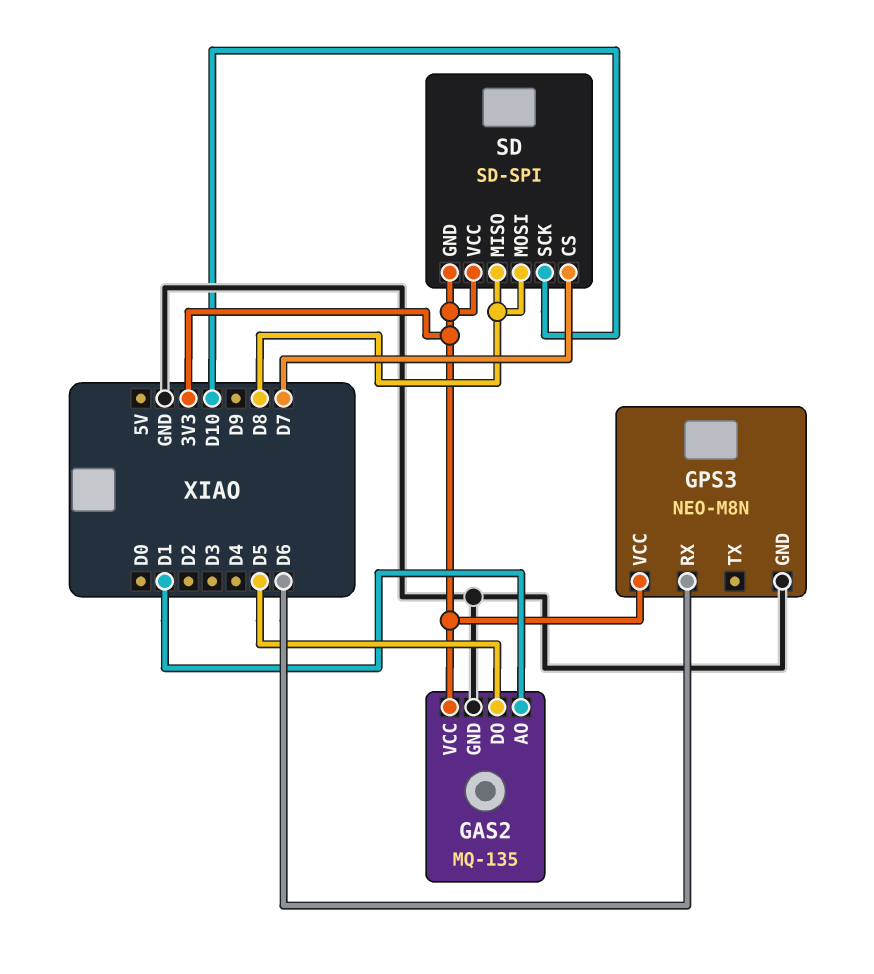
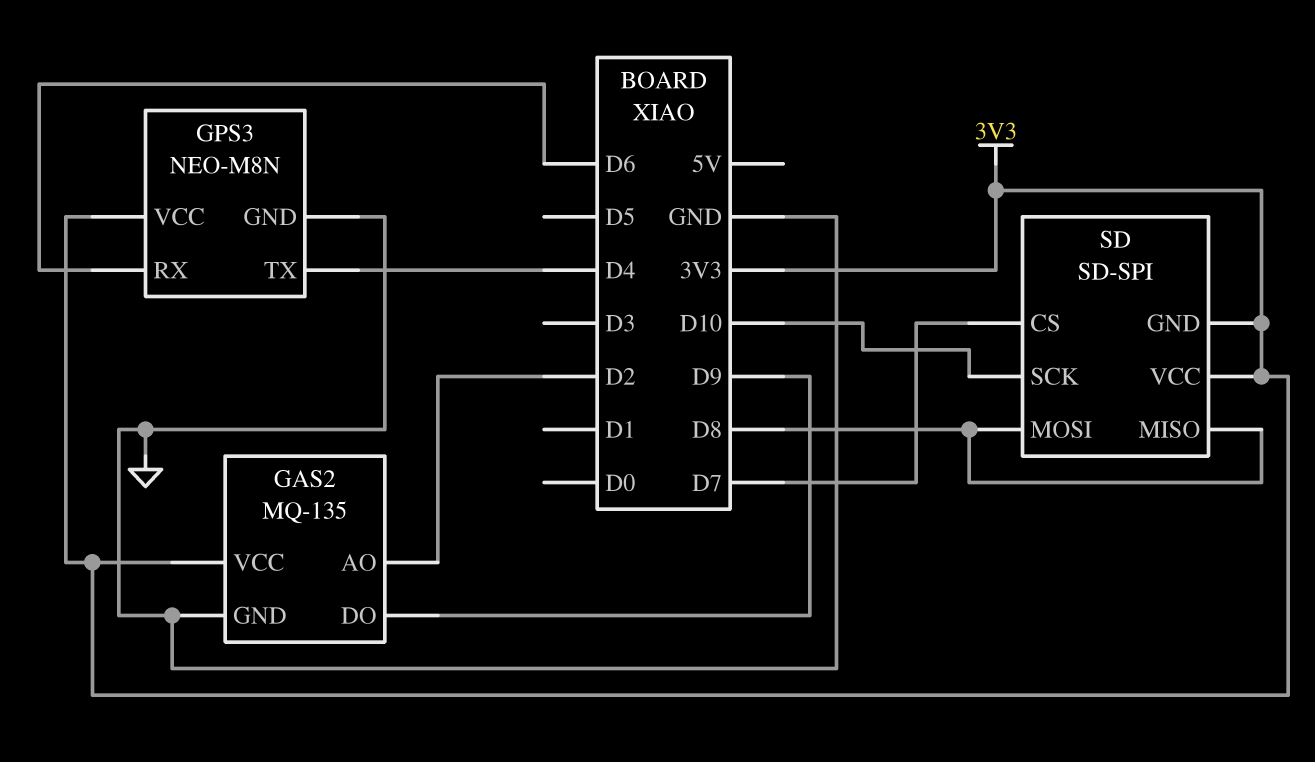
GAS2 pin AO: D1 -> D2
GAS2 pin DO: D5 -> D9
GPS3 pin TX: none -> D4

